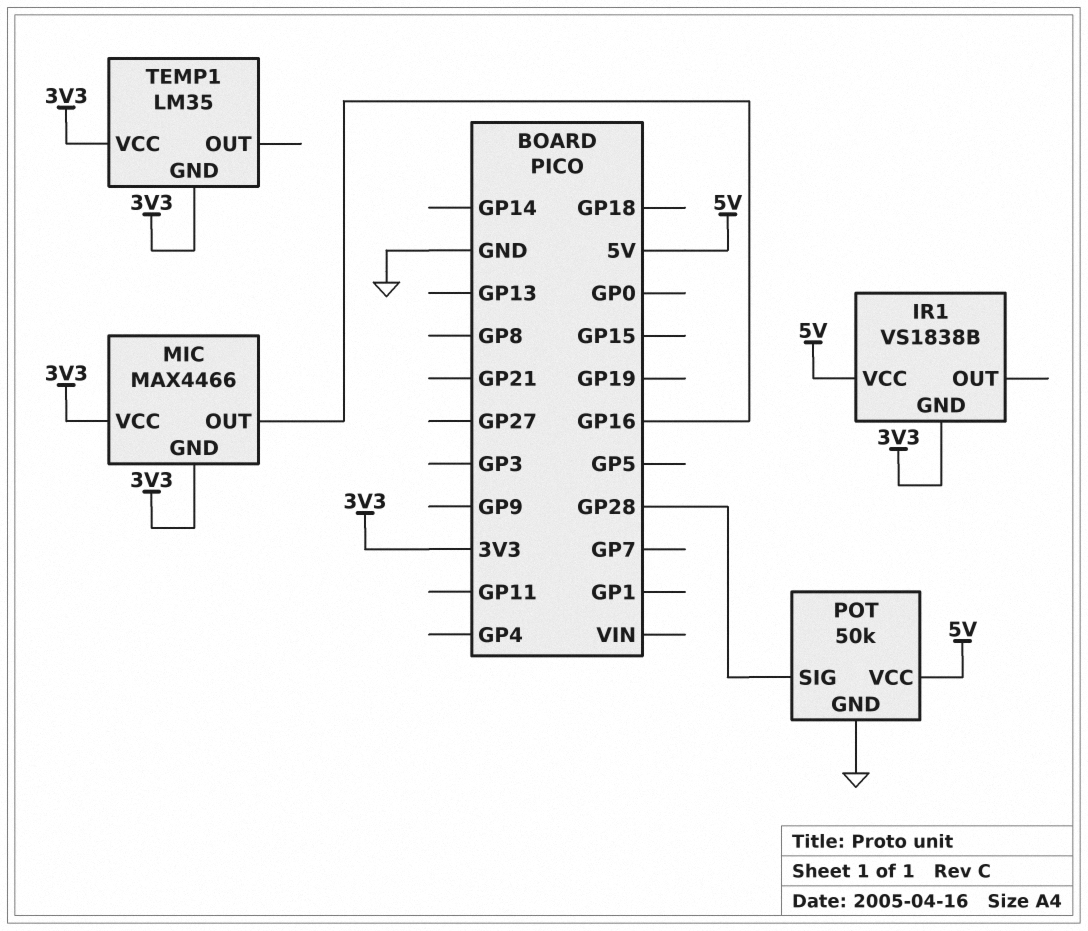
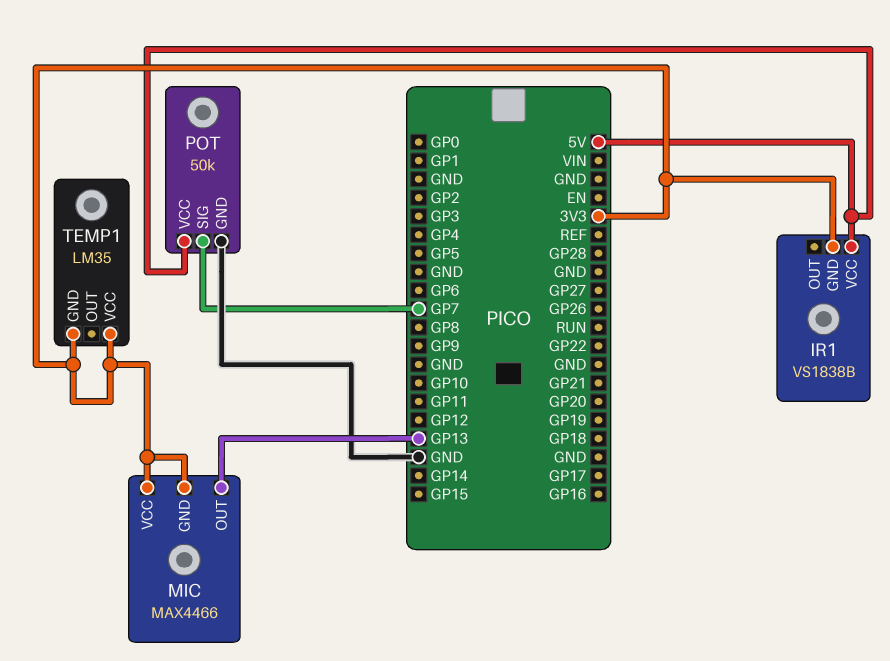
MIC pin OUT: GP16 -> GP13
POT pin SIG: GP28 -> GP7

